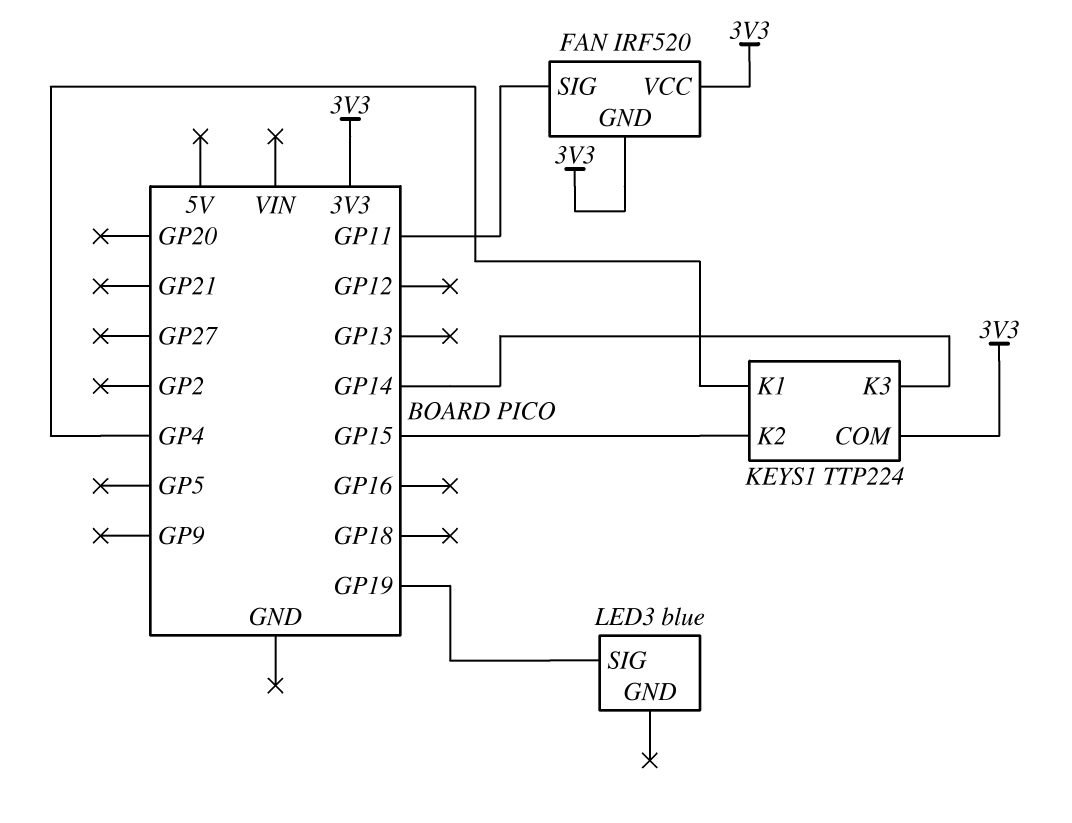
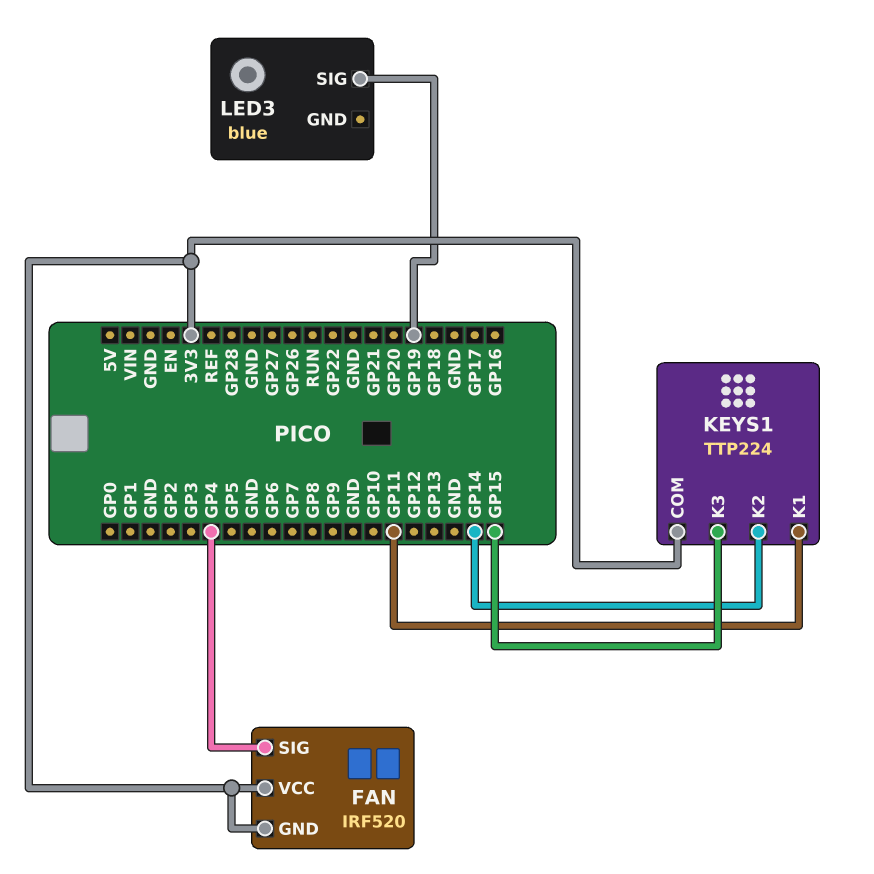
FAN pin SIG: GP11 -> GP4
KEYS1 pin K1: GP4 -> GP11
KEYS1 pin K2: GP15 -> GP14
KEYS1 pin K3: GP14 -> GP15

